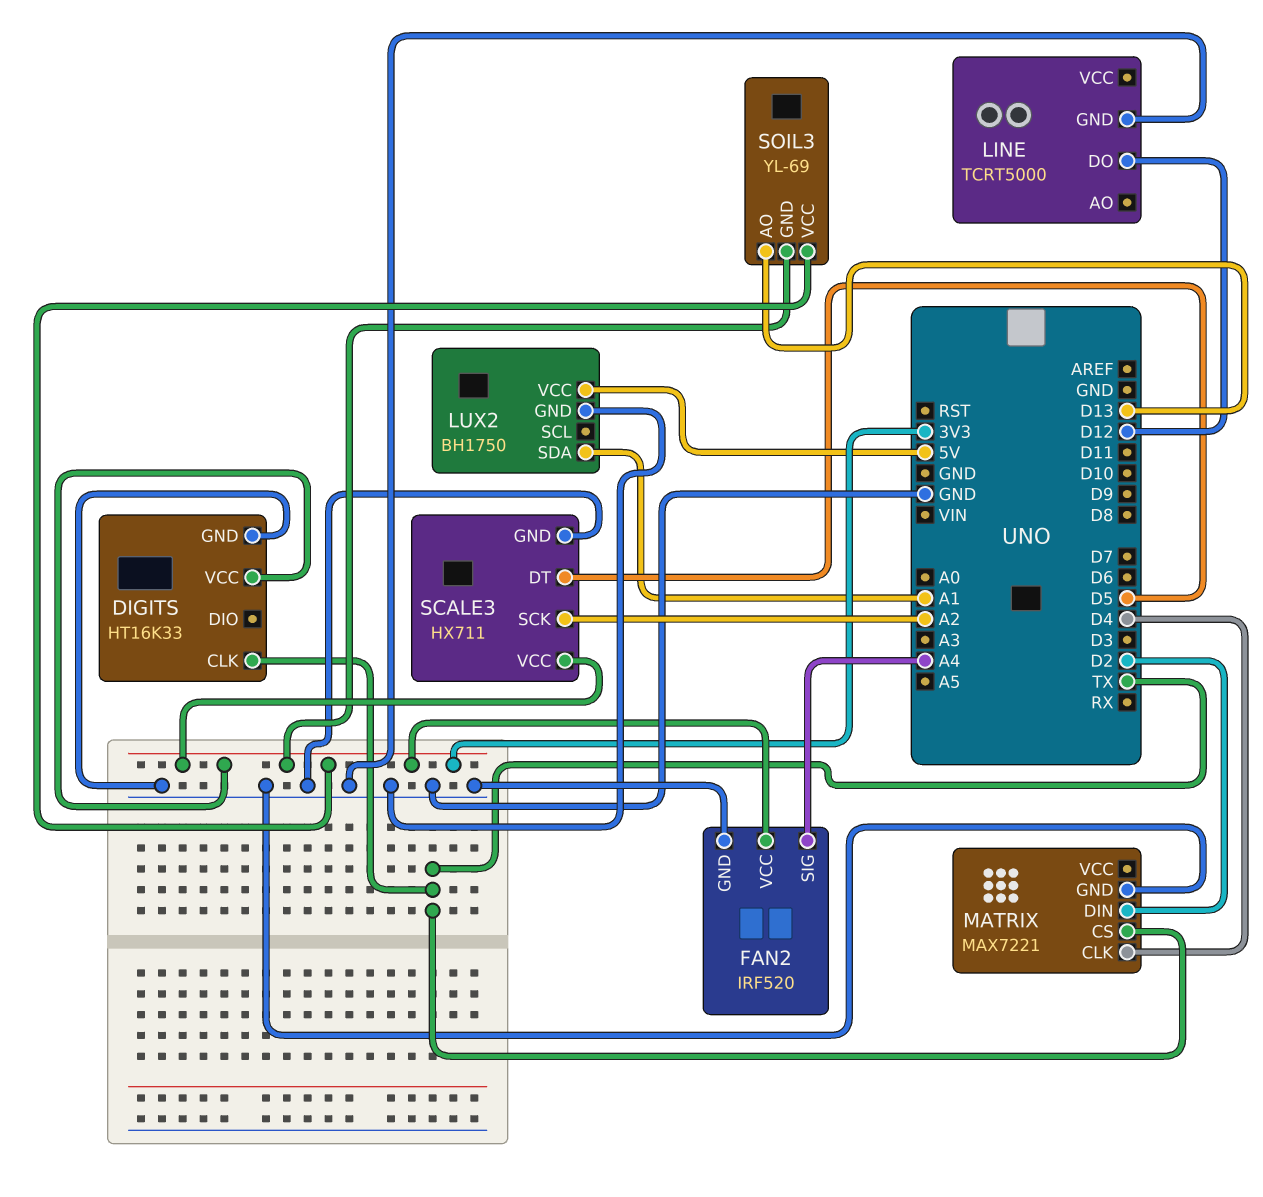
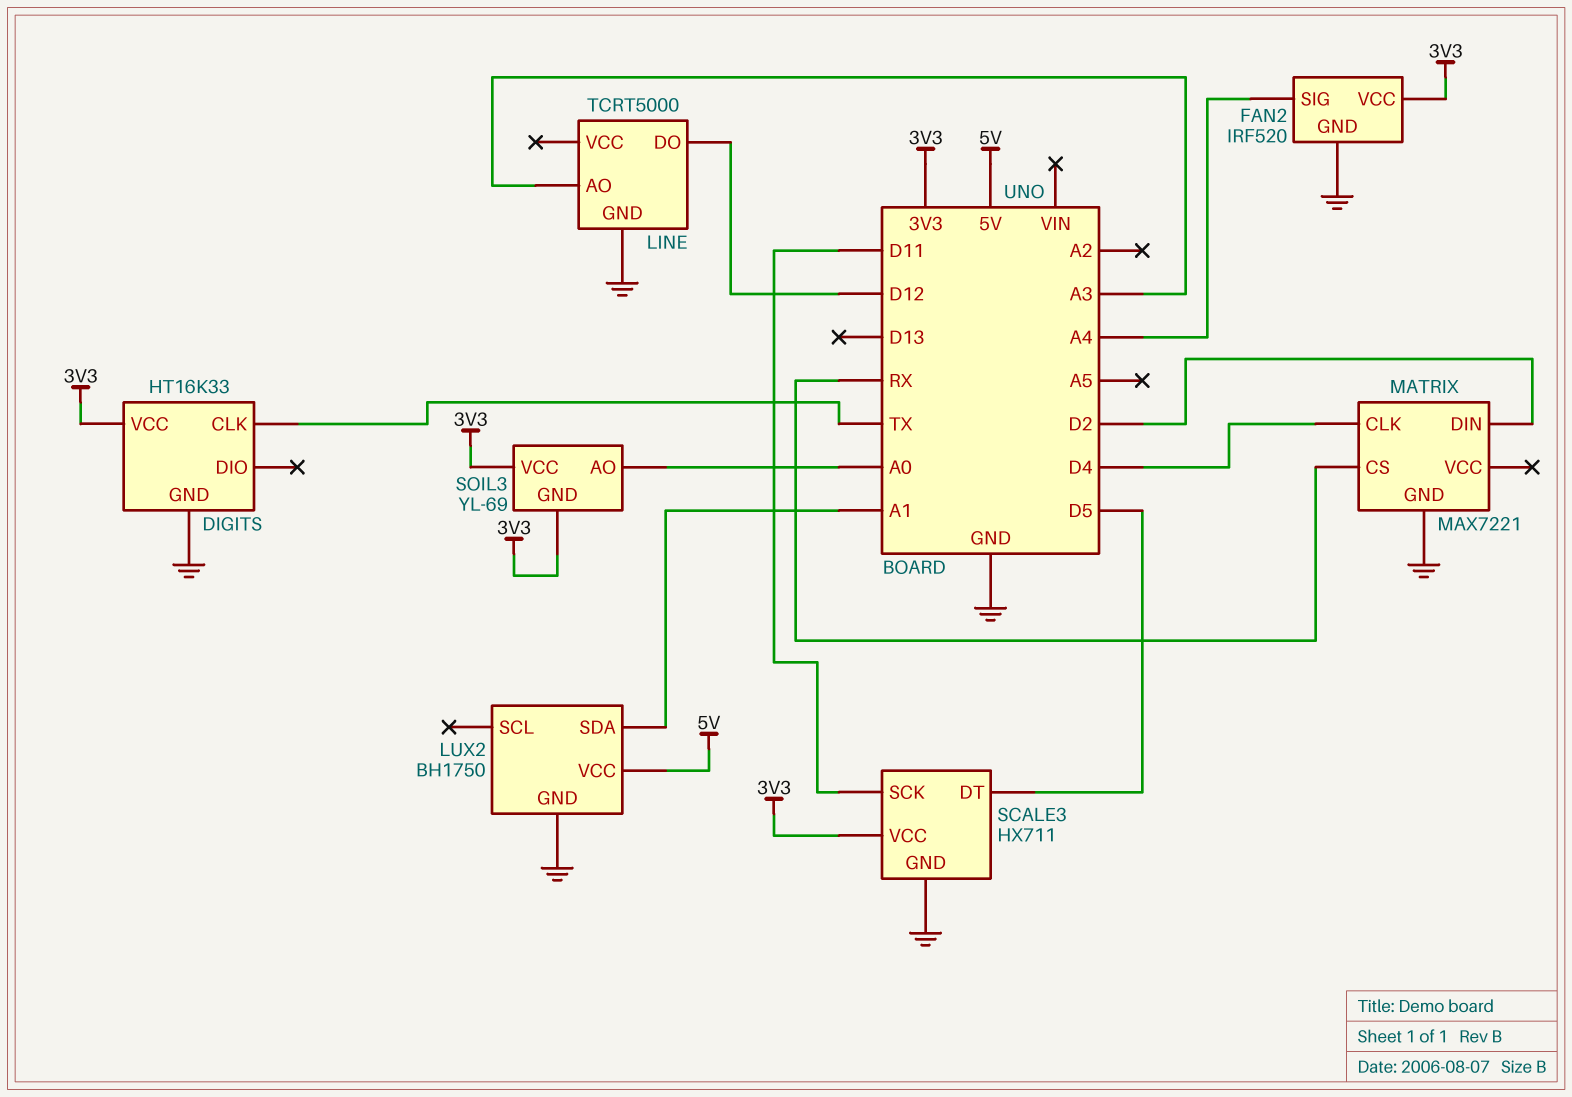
LINE pin AO: none -> A3
MATRIX pin CS: TX -> RX
SCALE3 pin SCK: A2 -> D11
SOIL3 pin AO: D13 -> A0

